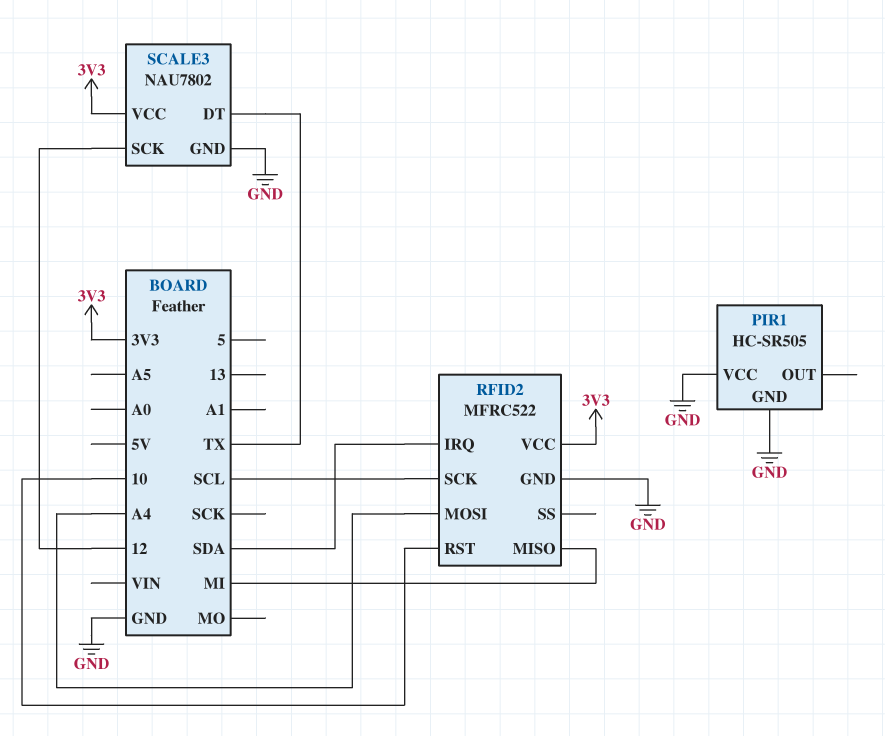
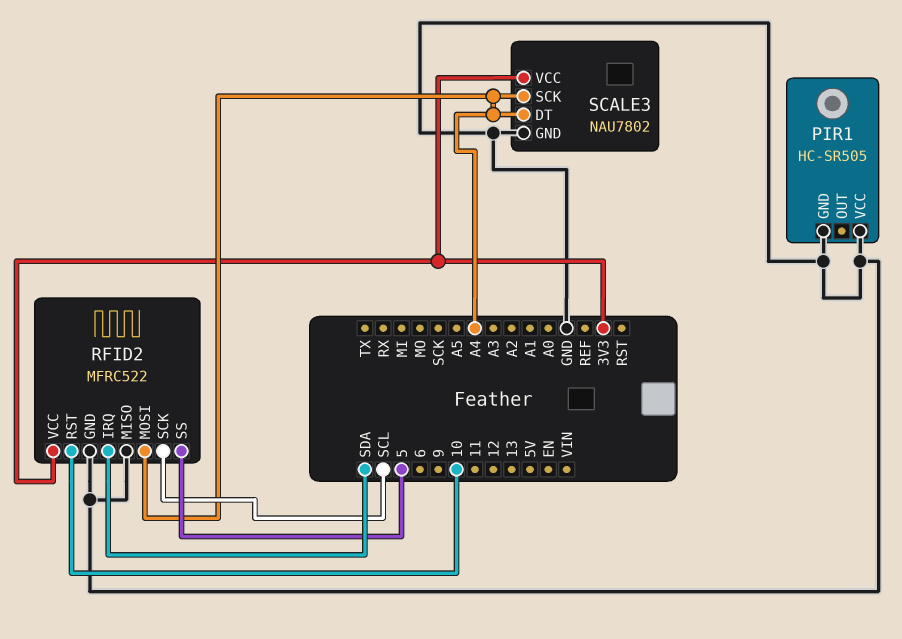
RFID2 pin MISO: MI -> GND
RFID2 pin SS: none -> 5
SCALE3 pin DT: TX -> A4
SCALE3 pin SCK: 12 -> A4

